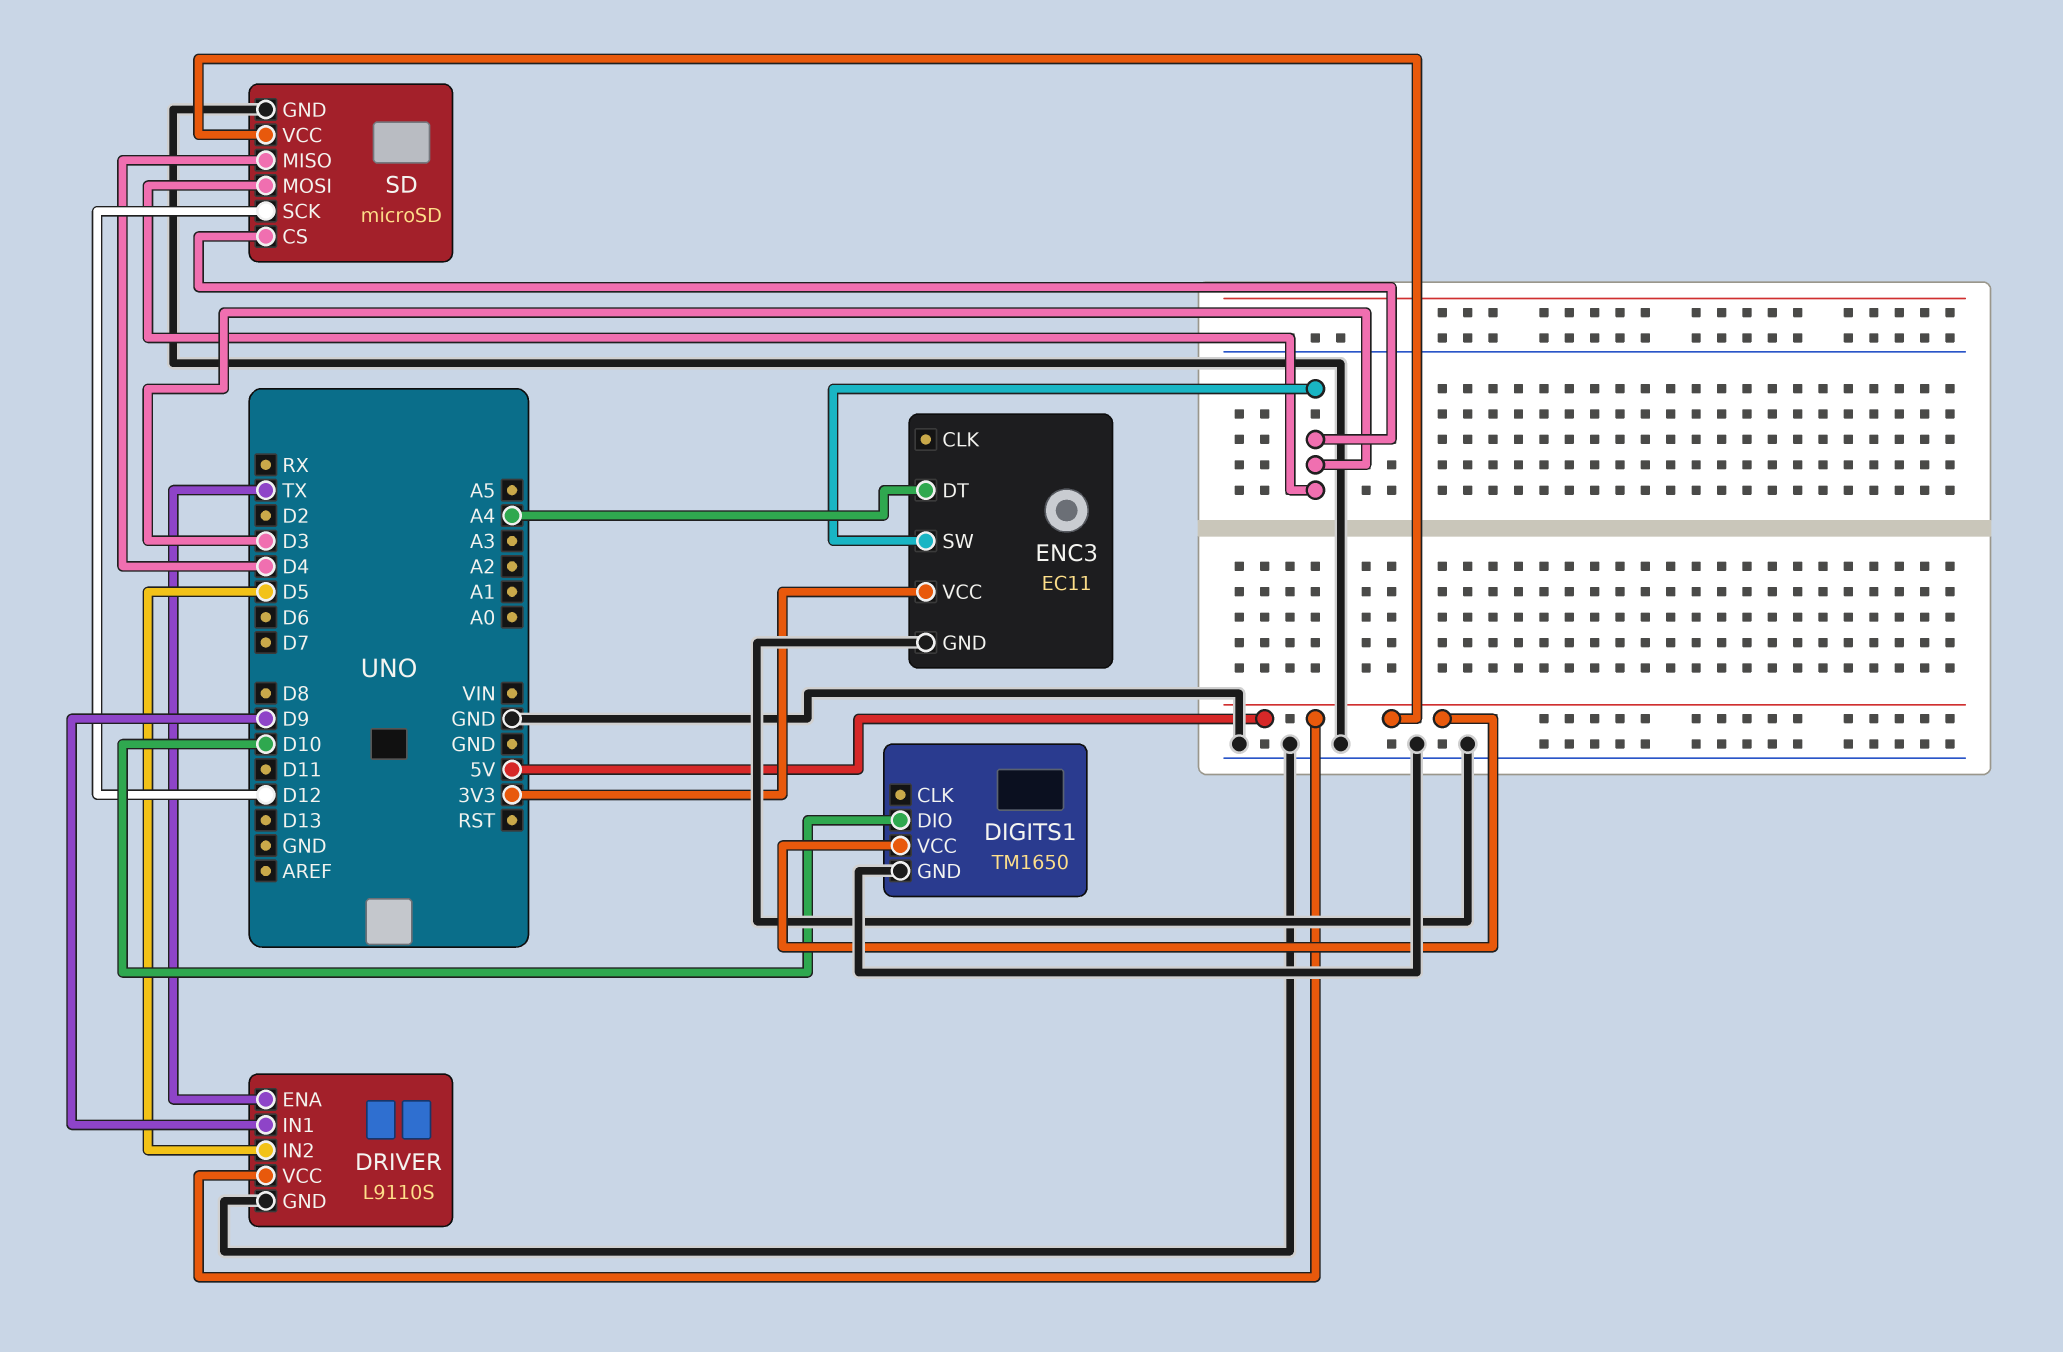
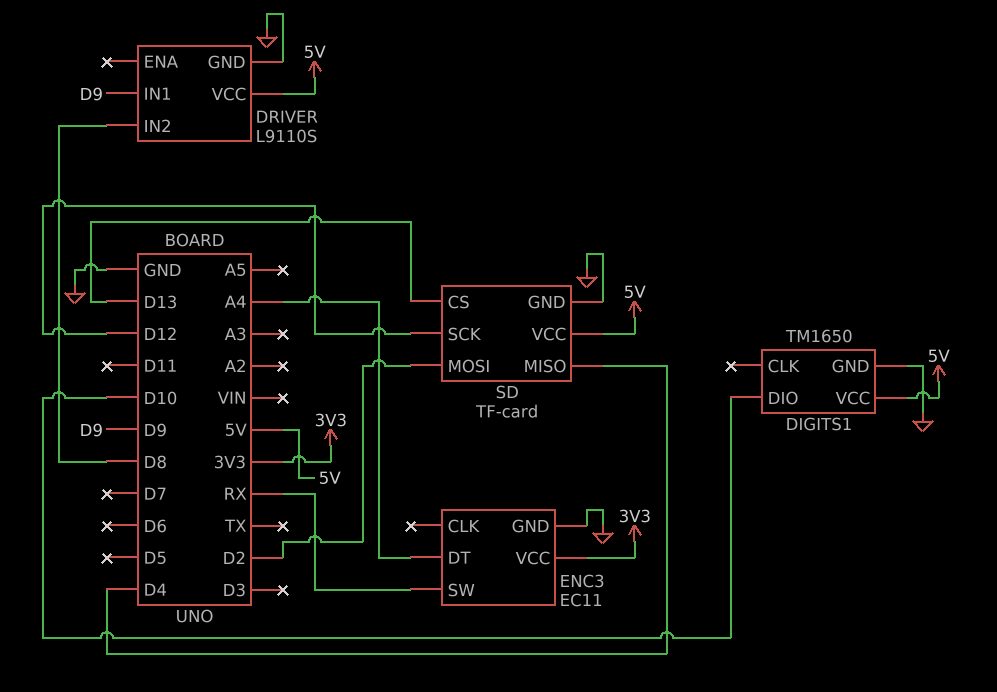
DRIVER pin ENA: TX -> none
DRIVER pin IN2: D5 -> D8
ENC3 pin SW: D3 -> RX
SD: microSD -> TF-card
SD pin CS: D3 -> D13
SD pin MOSI: D3 -> D2

